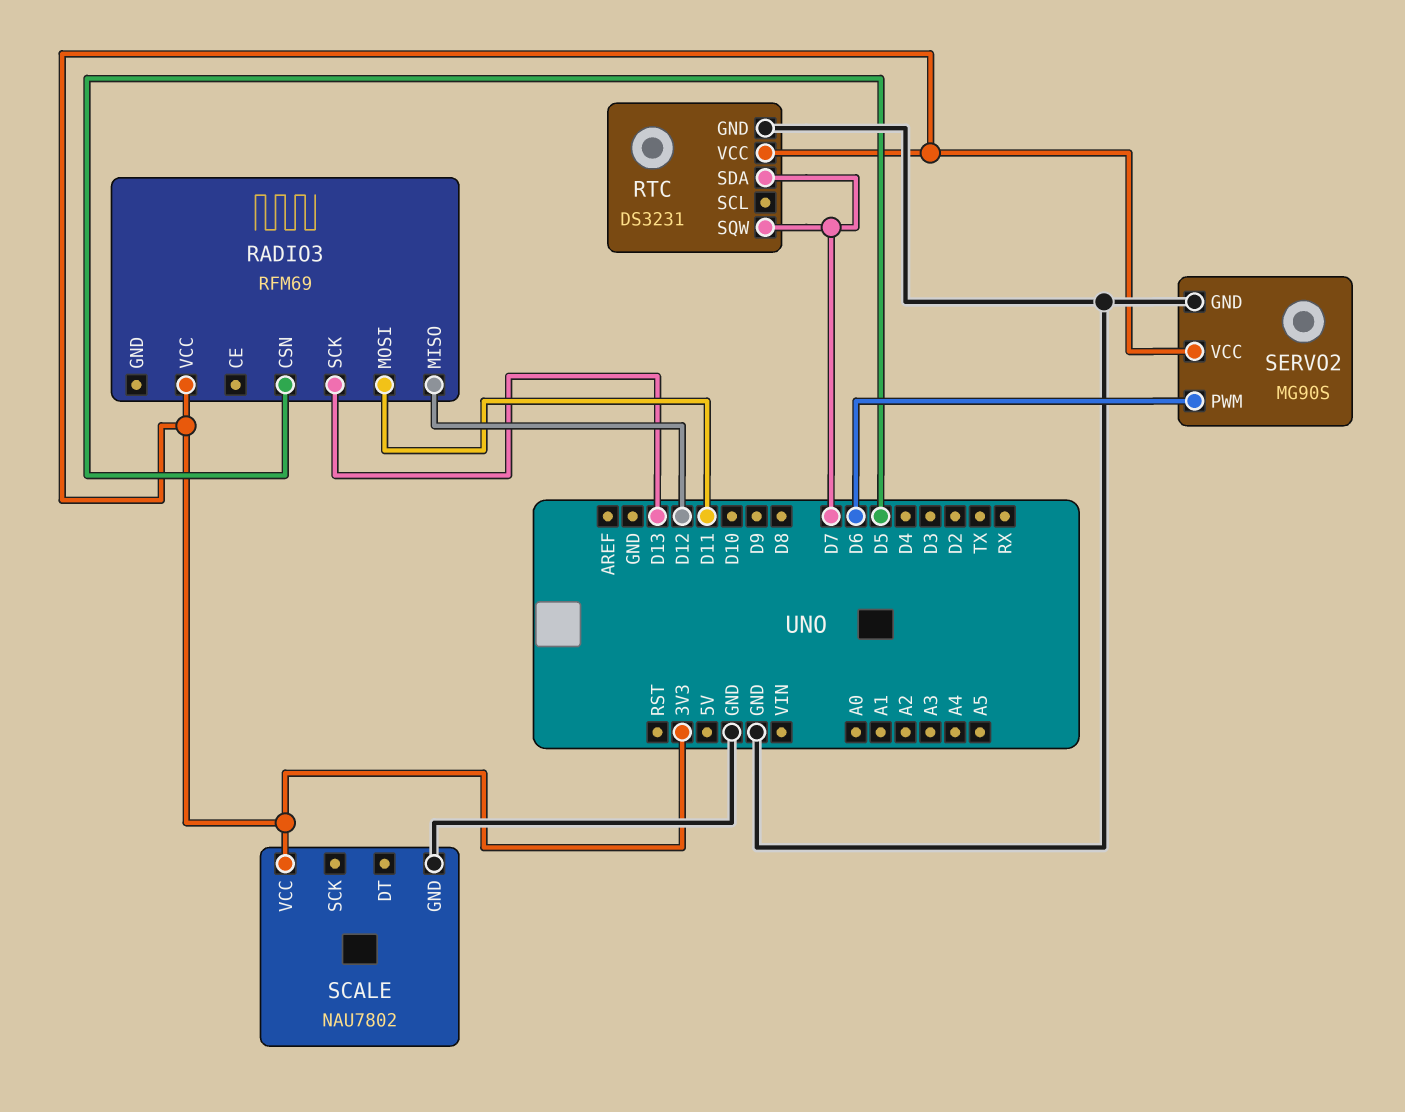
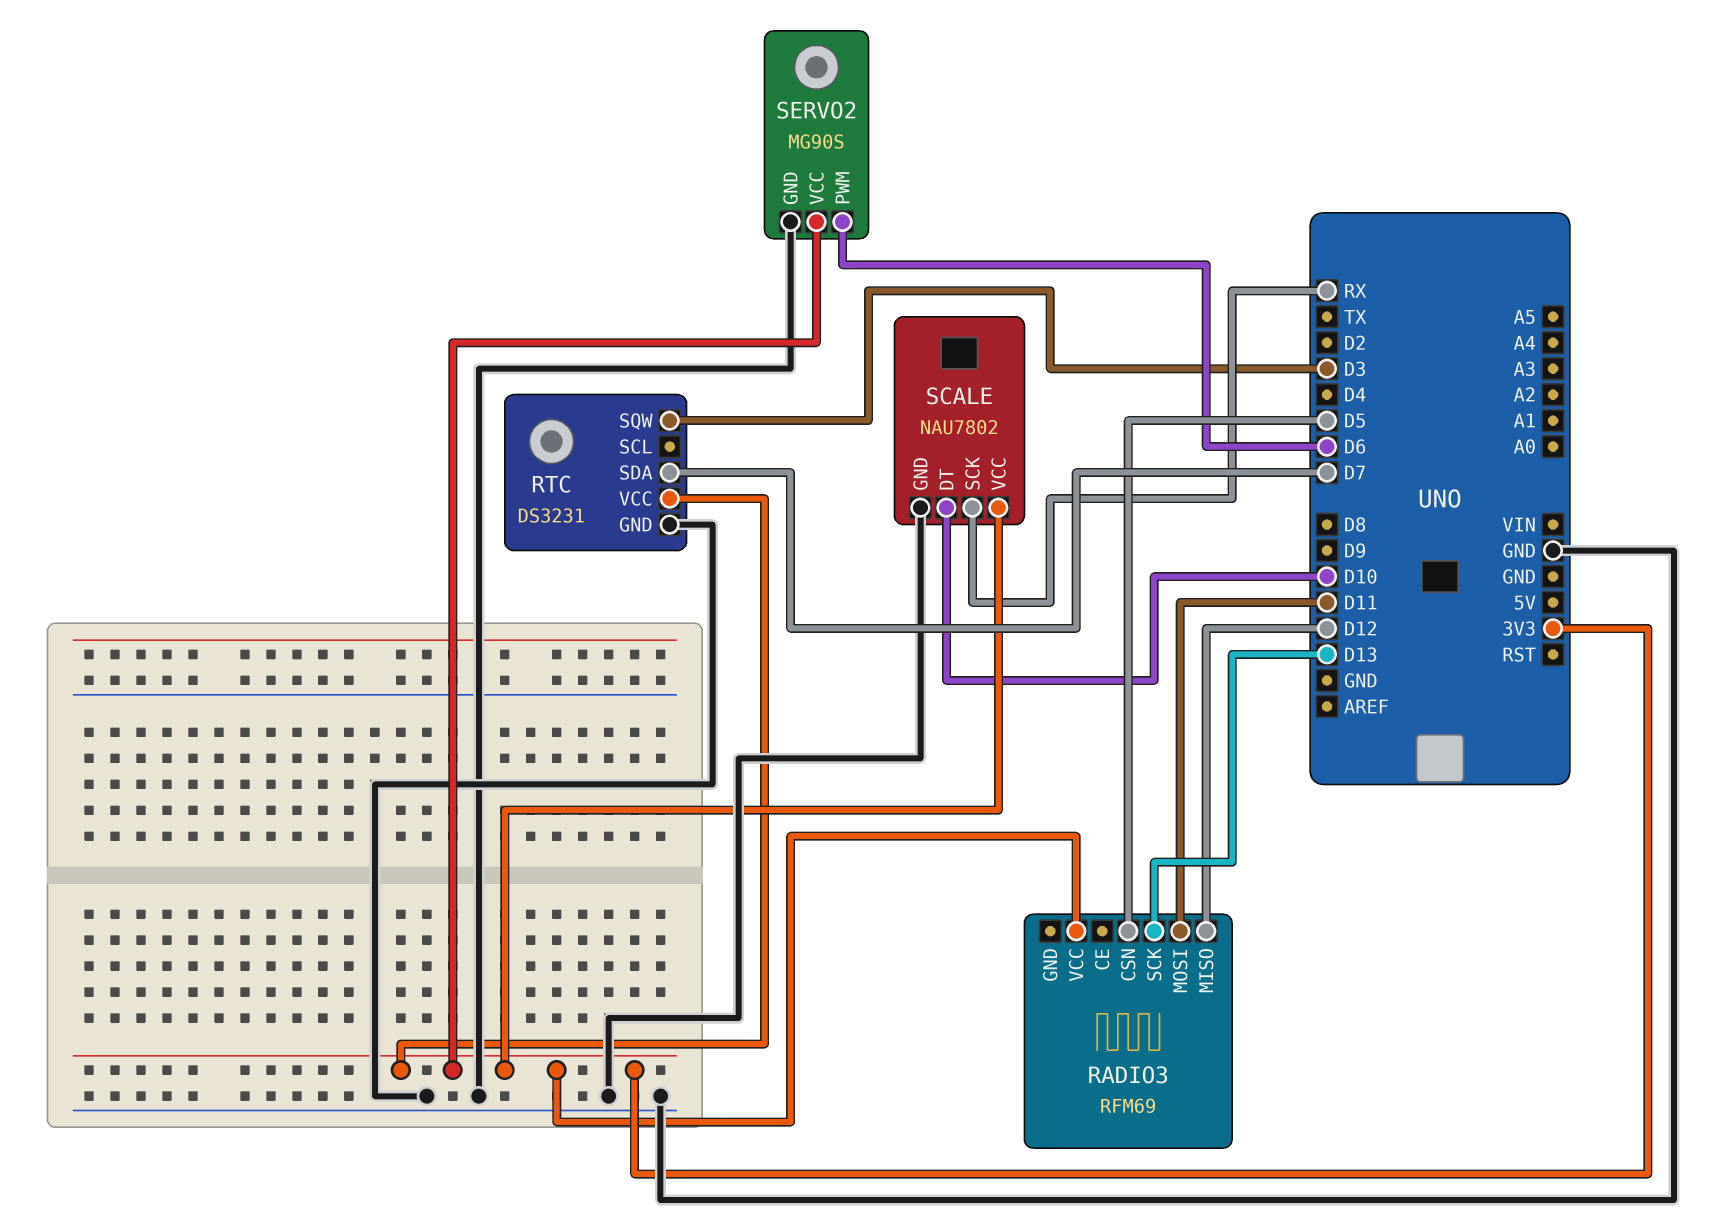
RTC pin SQW: D7 -> D3
SCALE pin DT: none -> D10
SCALE pin SCK: none -> RX

